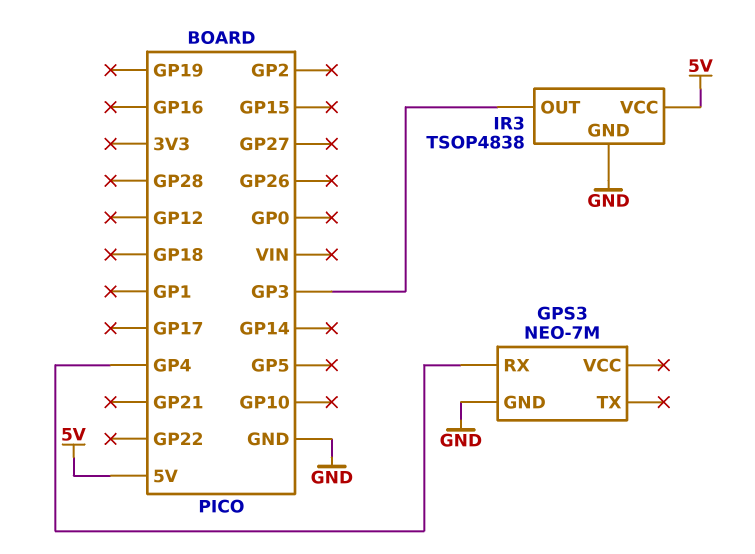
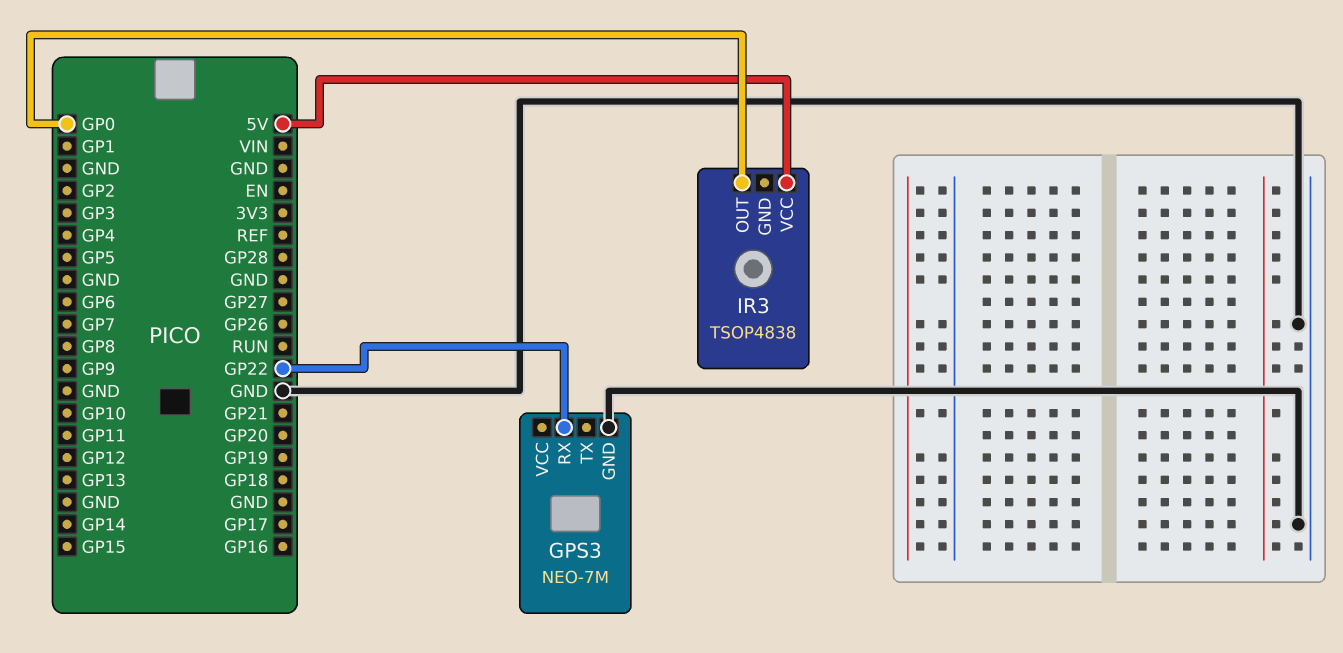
GPS3 pin RX: GP4 -> GP22
IR3 pin GND: GND -> none
IR3 pin OUT: GP3 -> GP0

